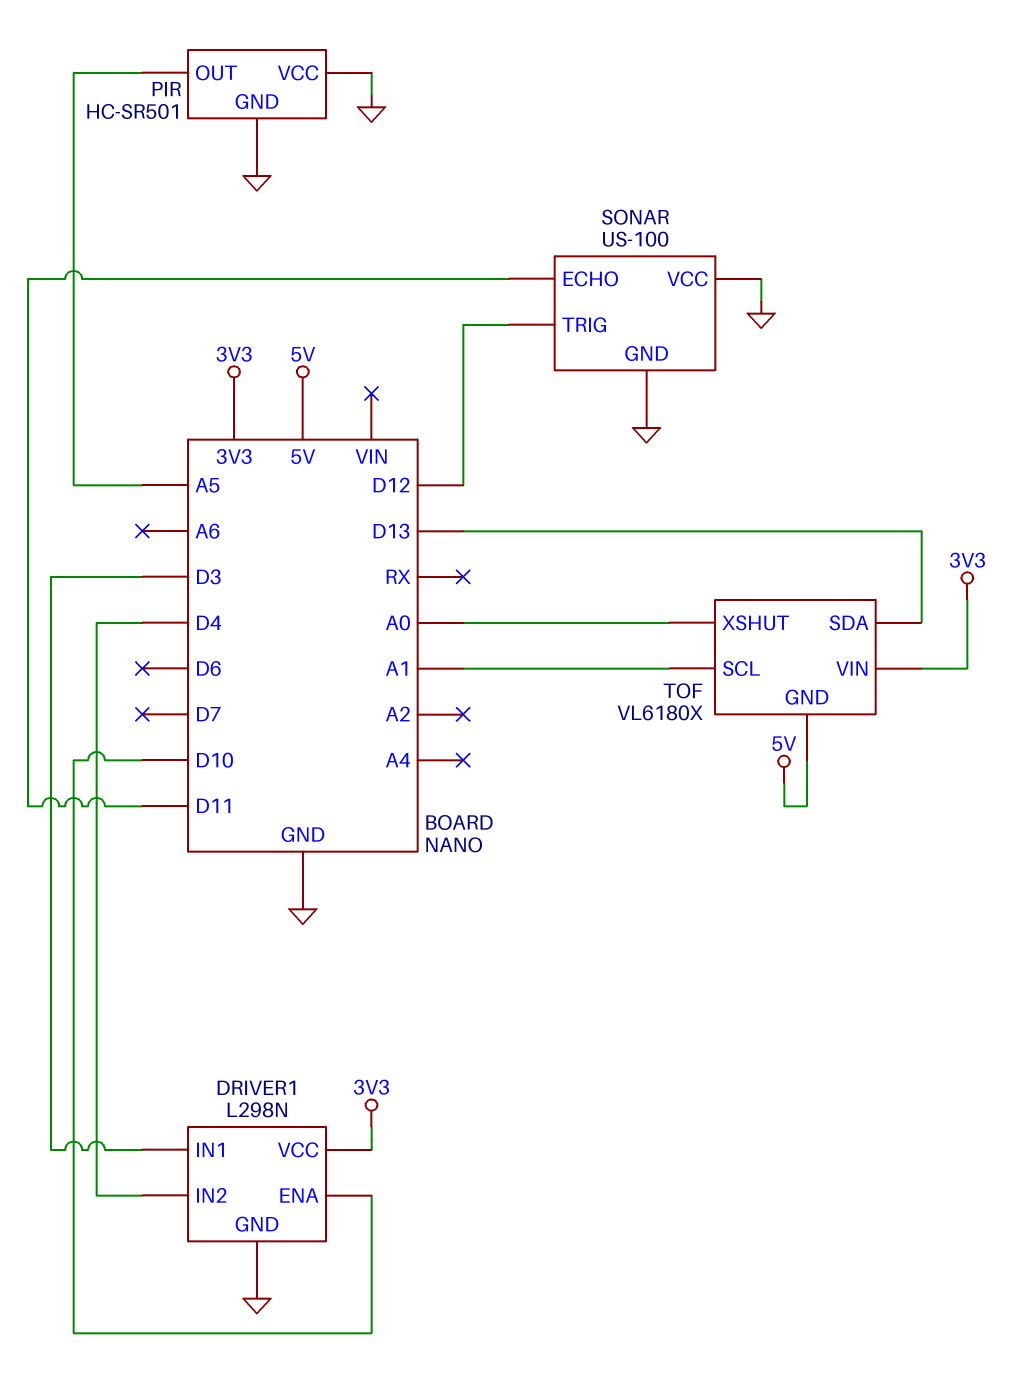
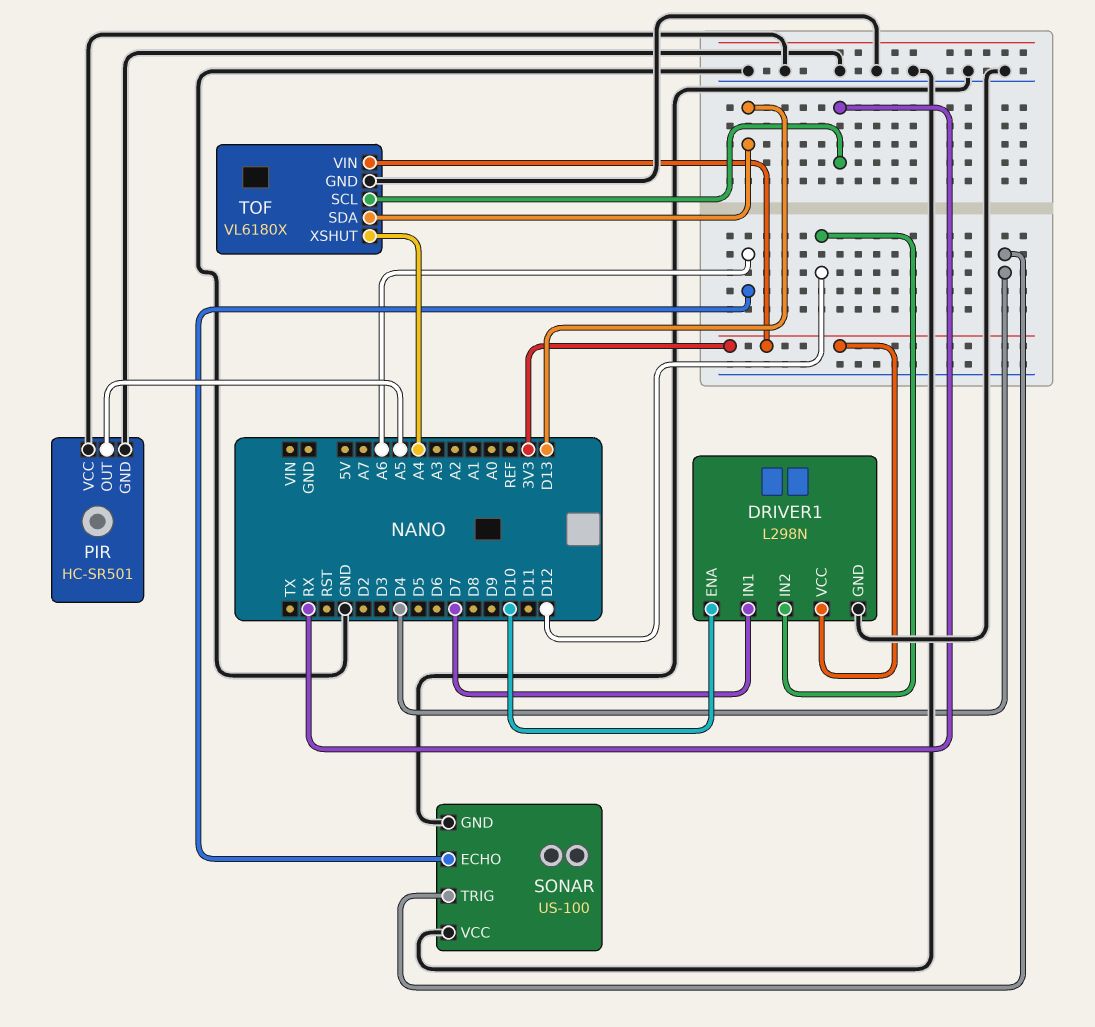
DRIVER1 pin IN1: D3 -> D7
DRIVER1 pin IN2: D4 -> D12
SONAR pin ECHO: D11 -> A6
SONAR pin TRIG: D12 -> D4
TOF pin GND: 5V -> GND
TOF pin SCL: A1 -> RX
TOF pin XSHUT: A0 -> A4

